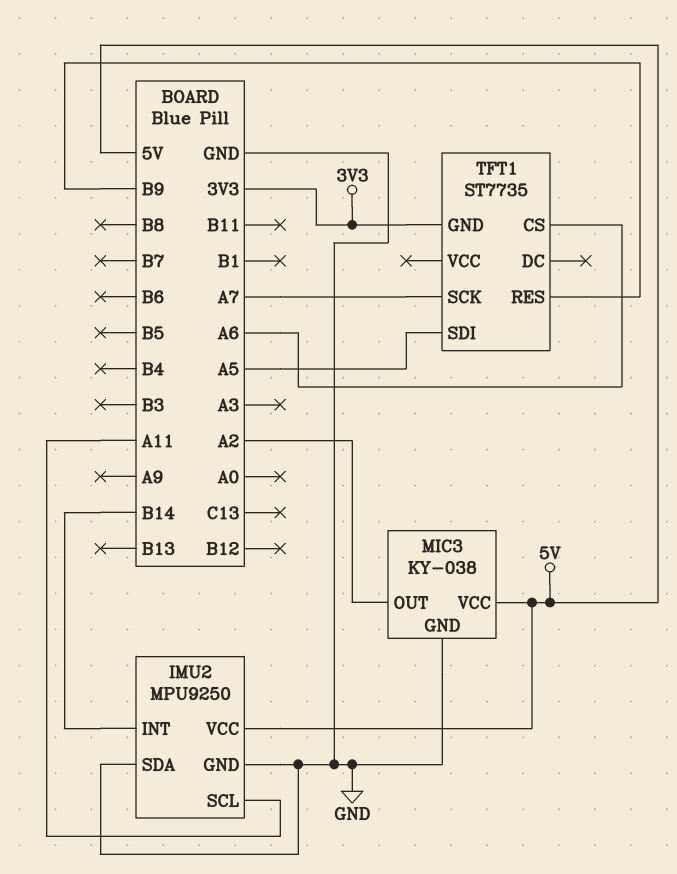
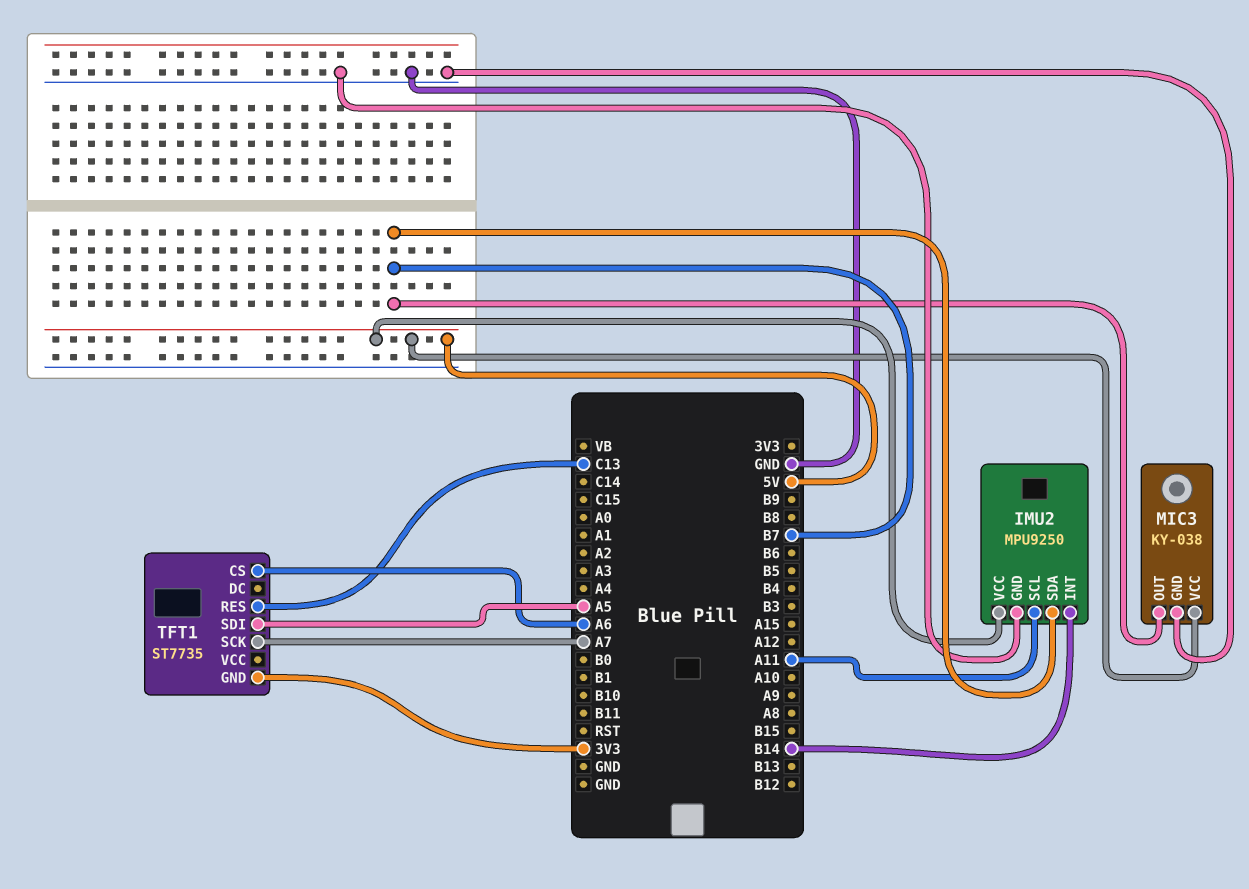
IMU2 pin SDA: GND -> B7
MIC3 pin OUT: A2 -> B7
TFT1 pin RES: B9 -> C13

